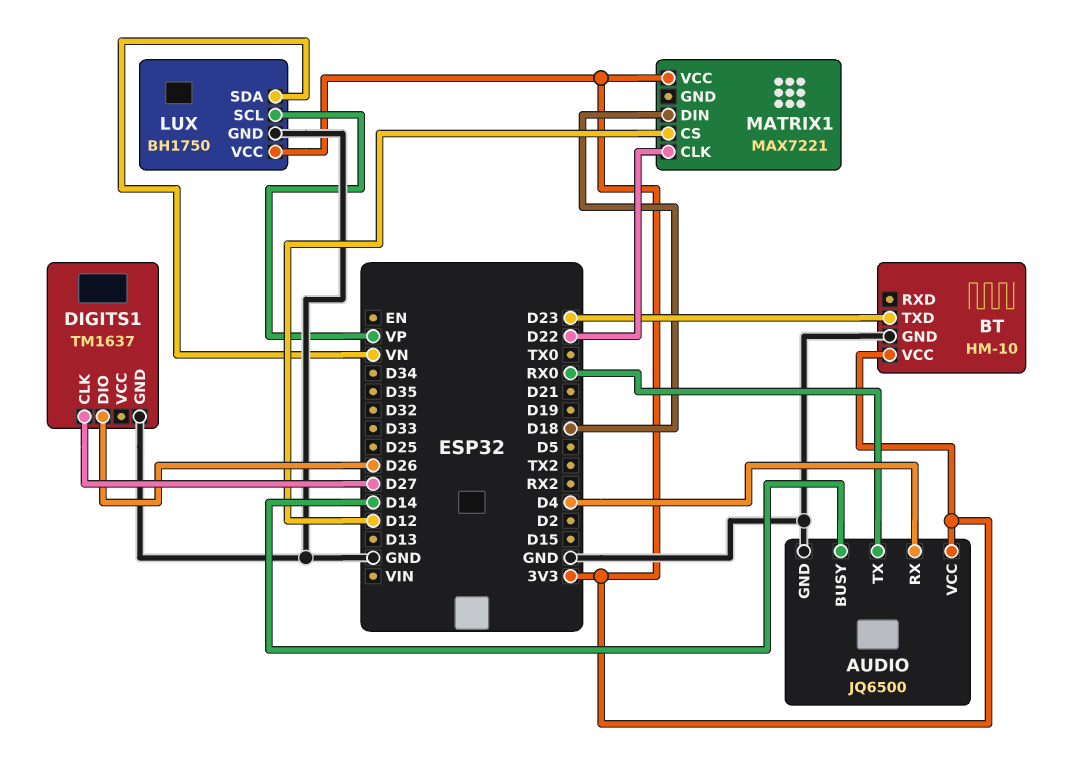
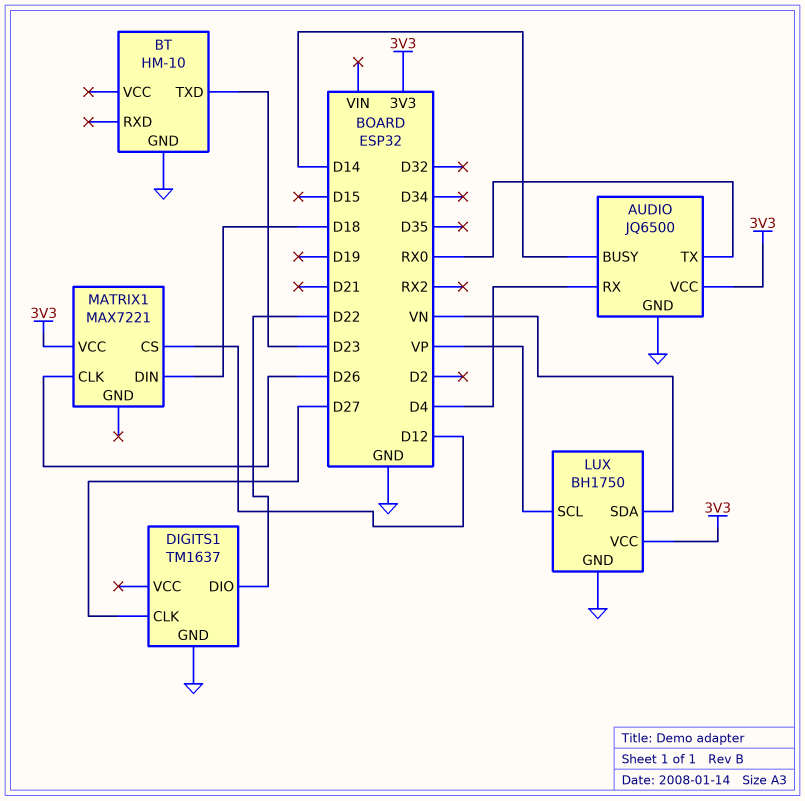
BT pin VCC: 3V3 -> none
DIGITS1 pin DIO: D26 -> D22
MATRIX1 pin CLK: D22 -> D26

